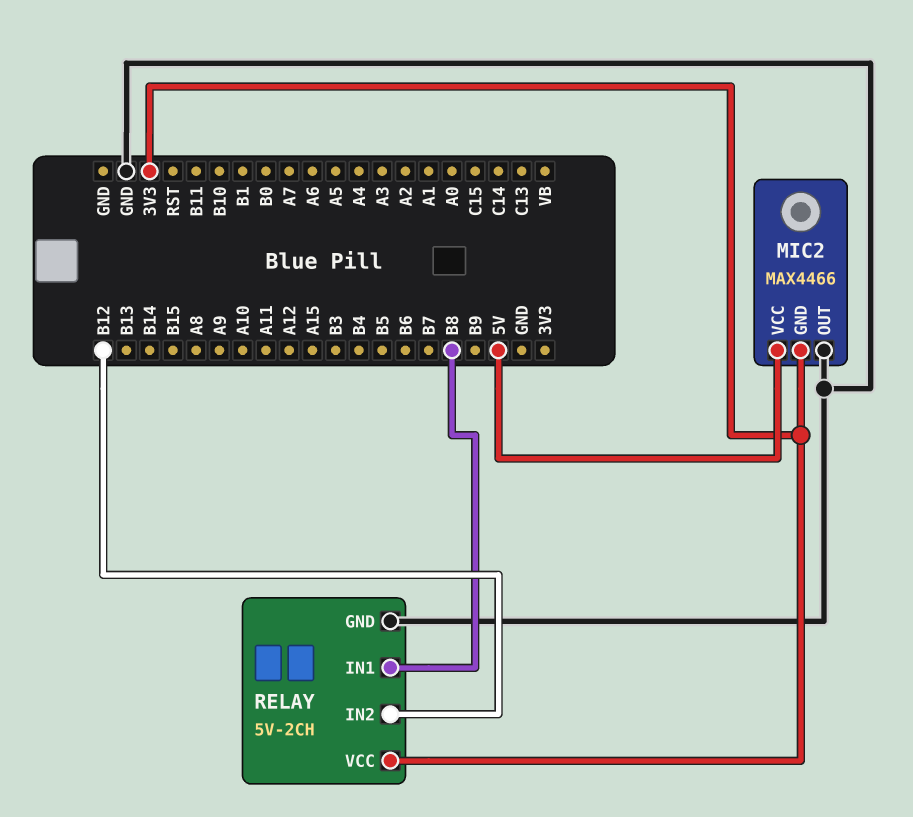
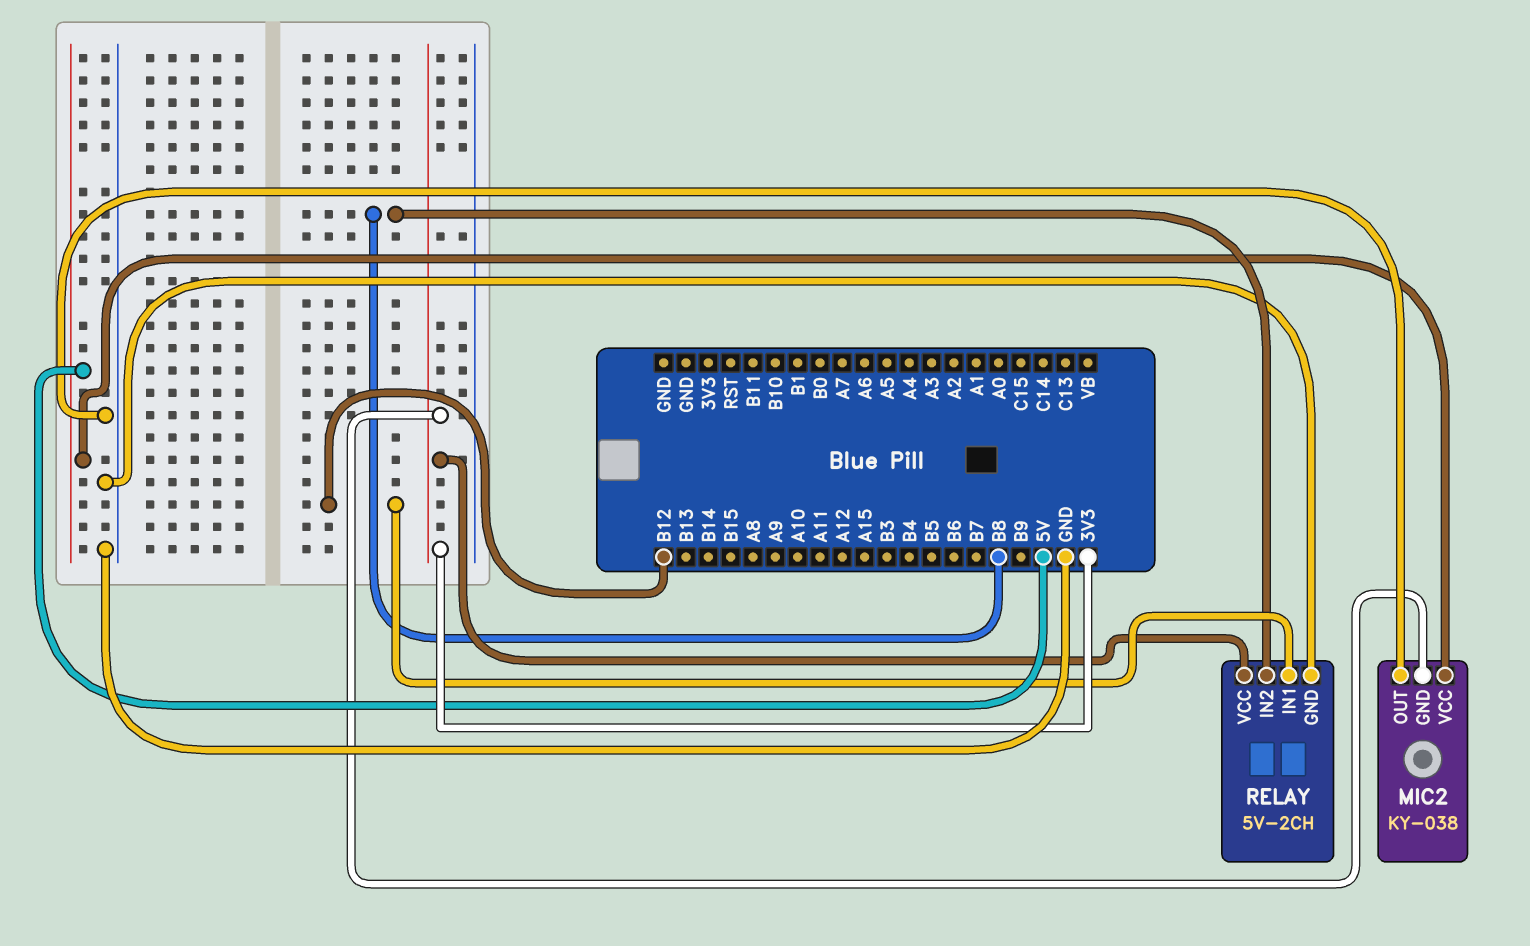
MIC2: MAX4466 -> KY-038
RELAY pin IN1: B8 -> B12
RELAY pin IN2: B12 -> B8

